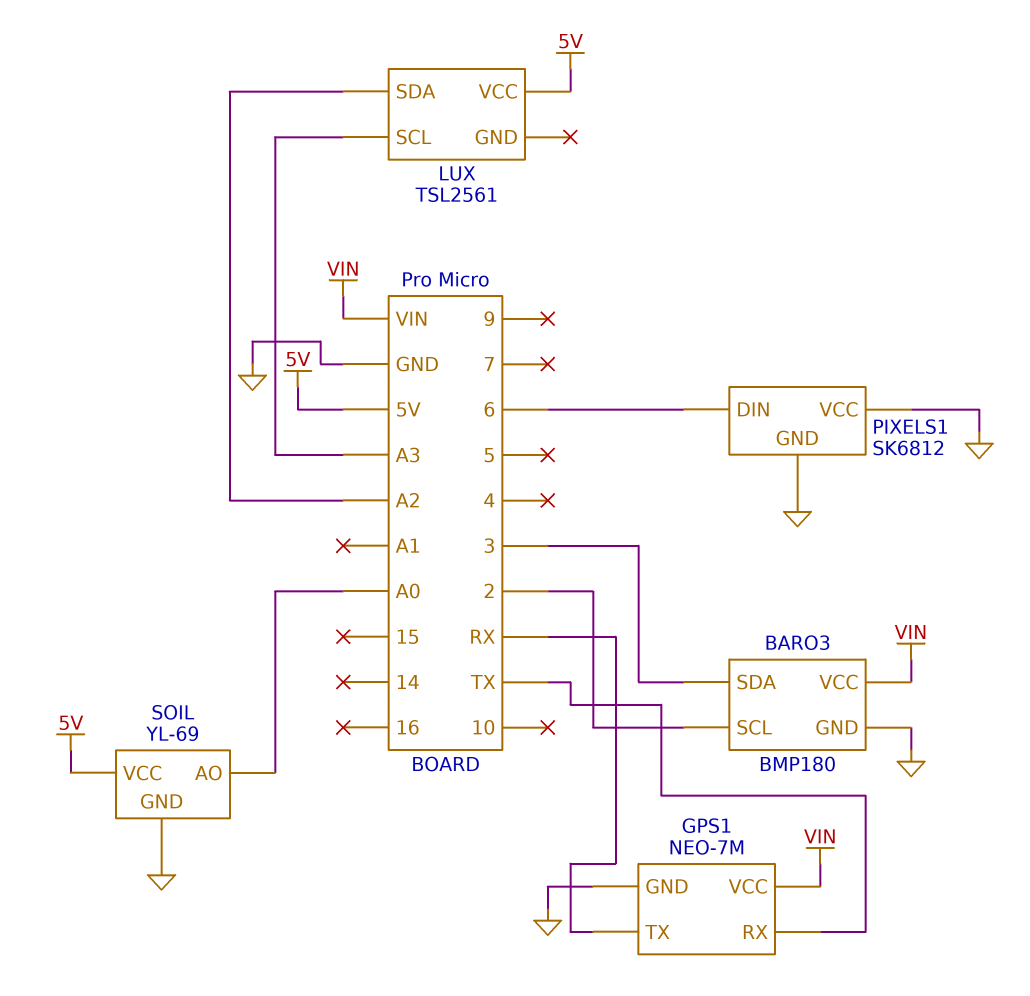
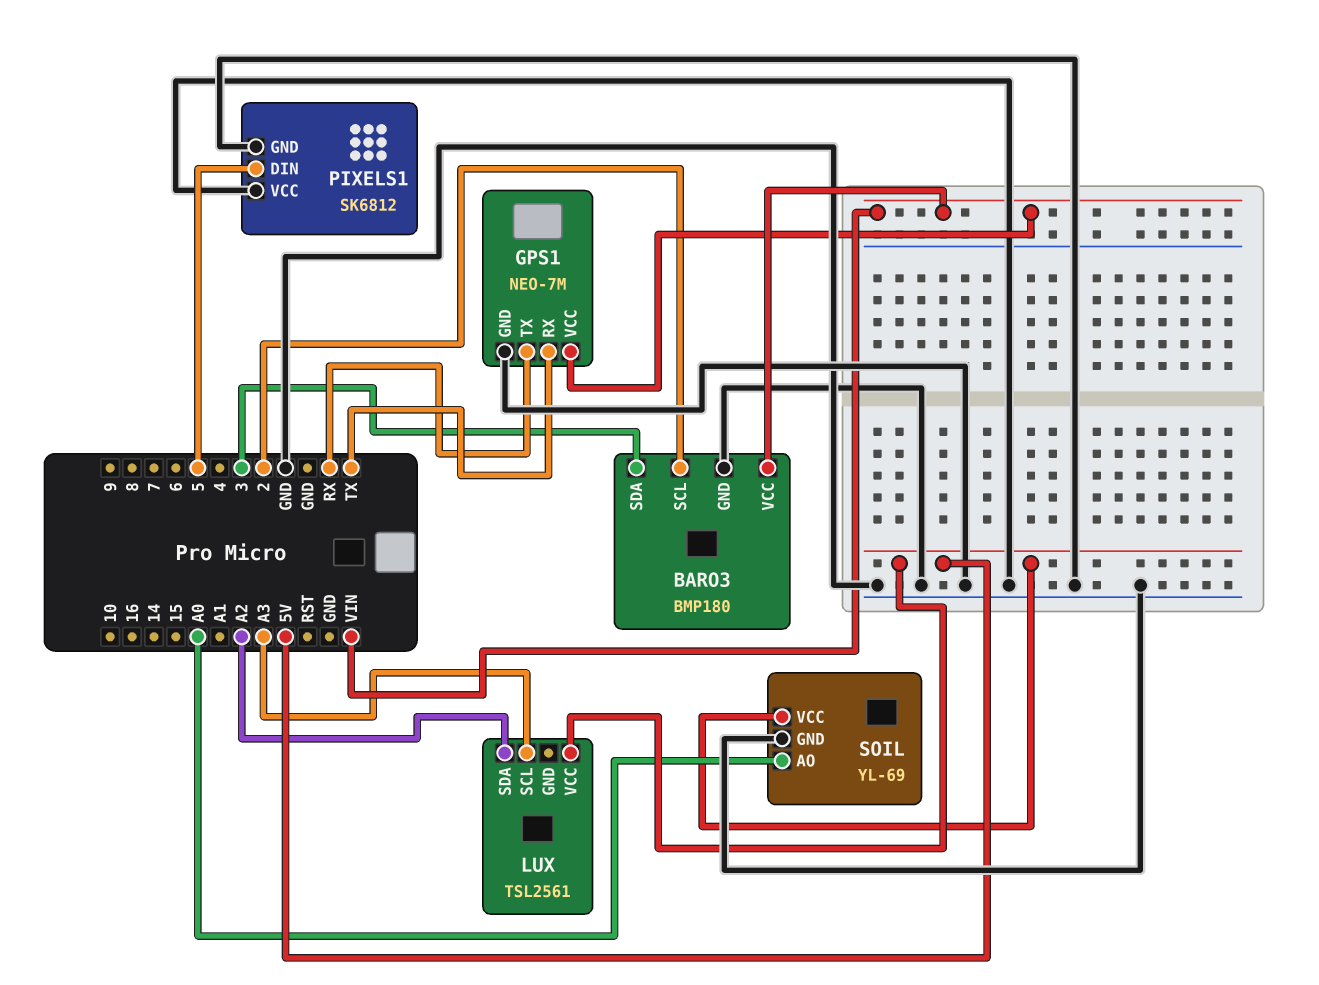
PIXELS1 pin DIN: 6 -> 5

